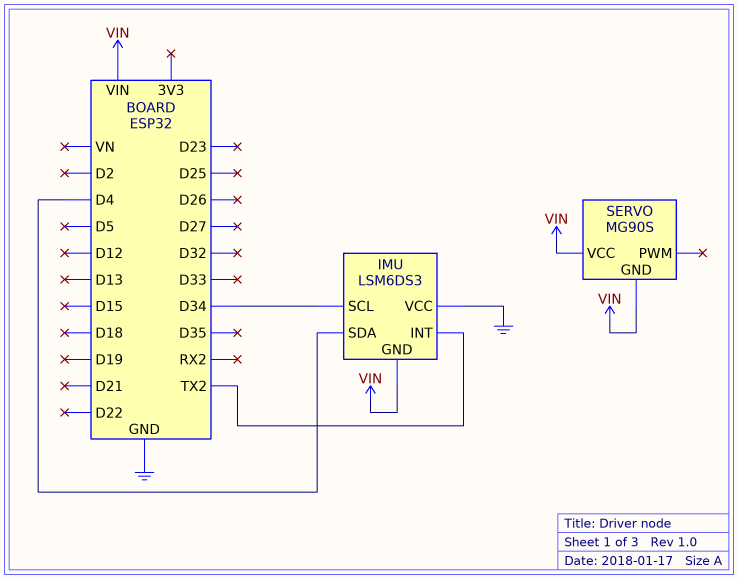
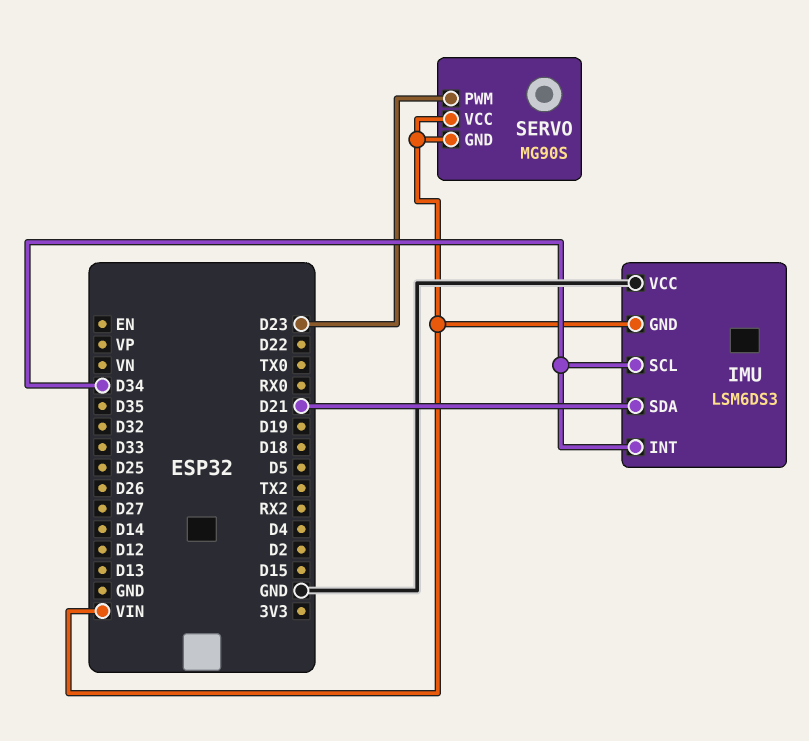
IMU pin INT: TX2 -> D34
IMU pin SDA: D4 -> D21
SERVO pin PWM: none -> D23

